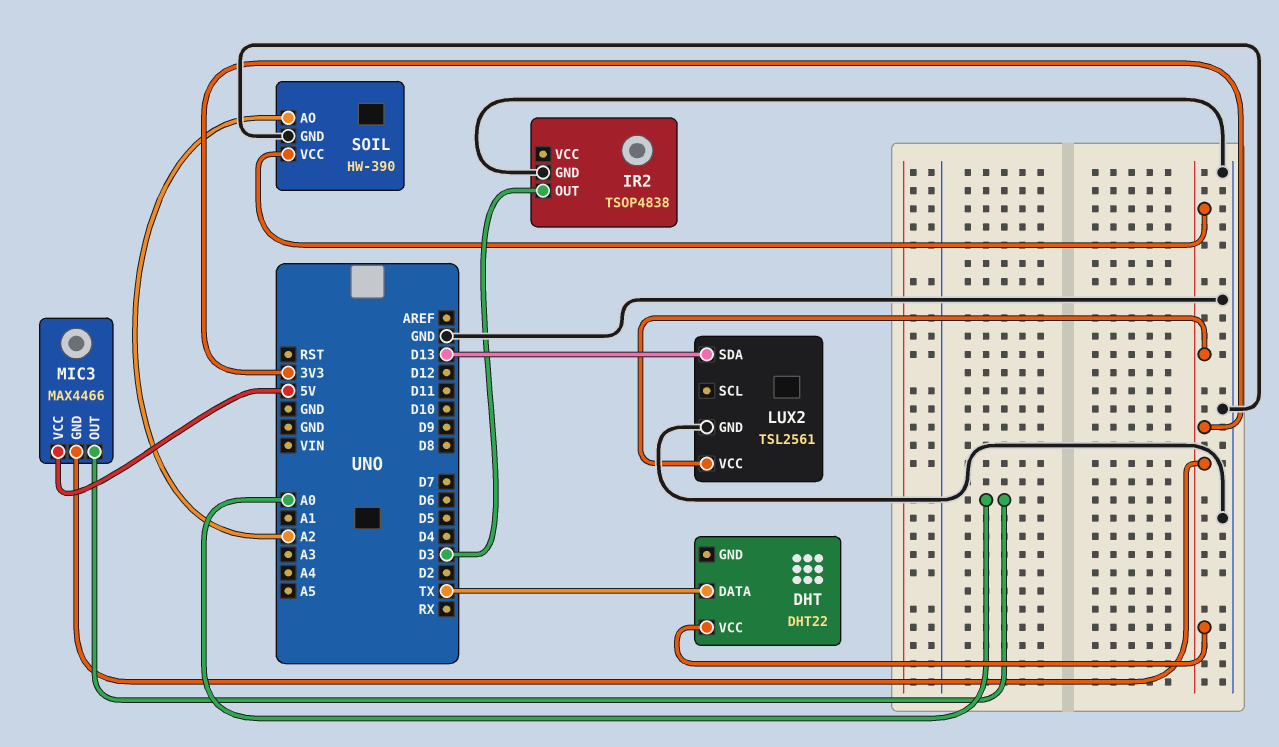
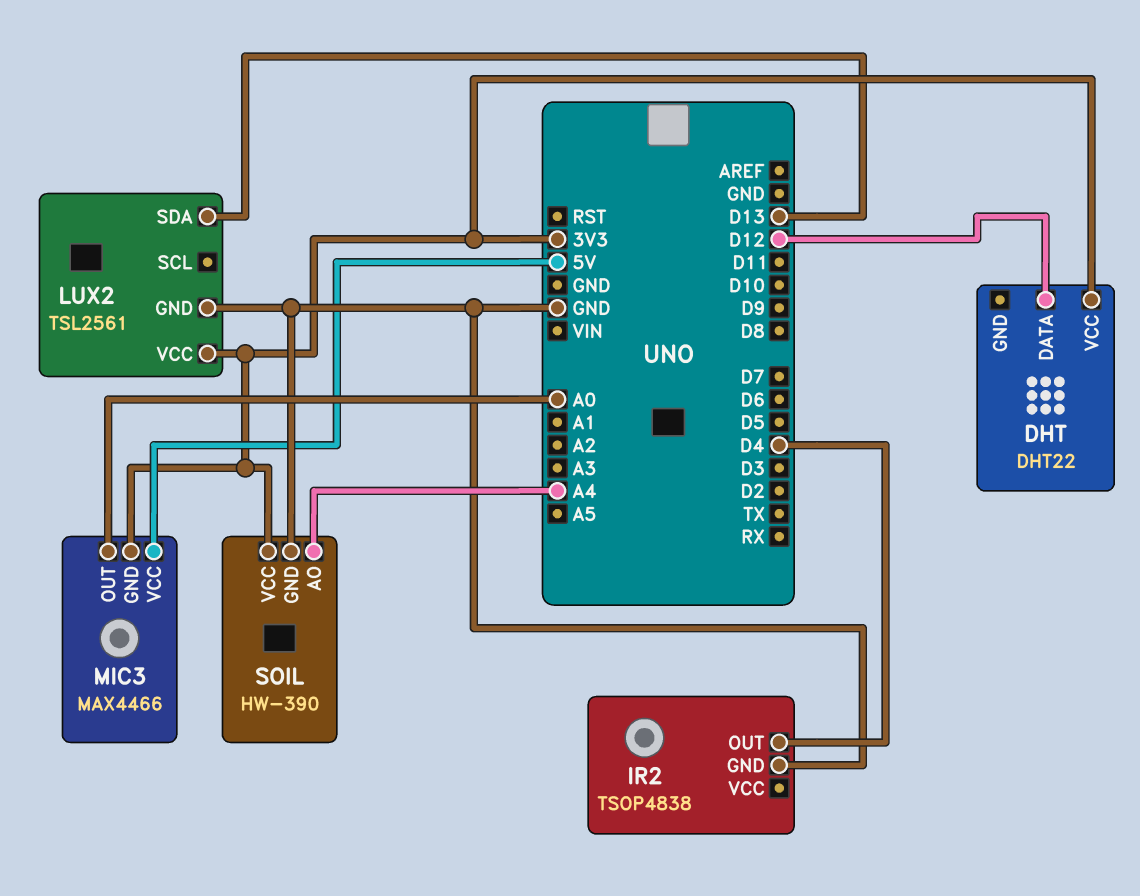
DHT pin DATA: TX -> D12
IR2 pin OUT: D3 -> D4
SOIL pin AO: A2 -> A4

